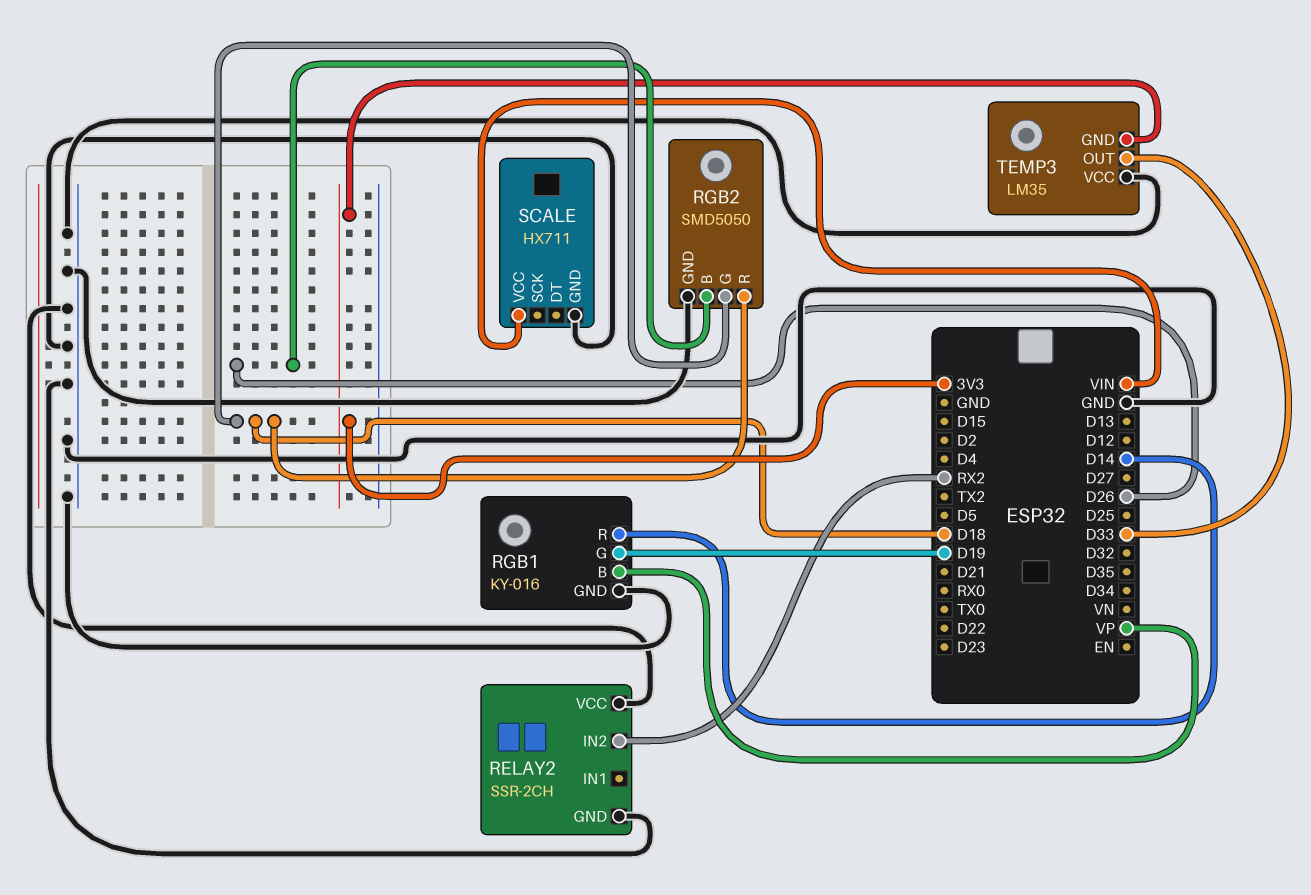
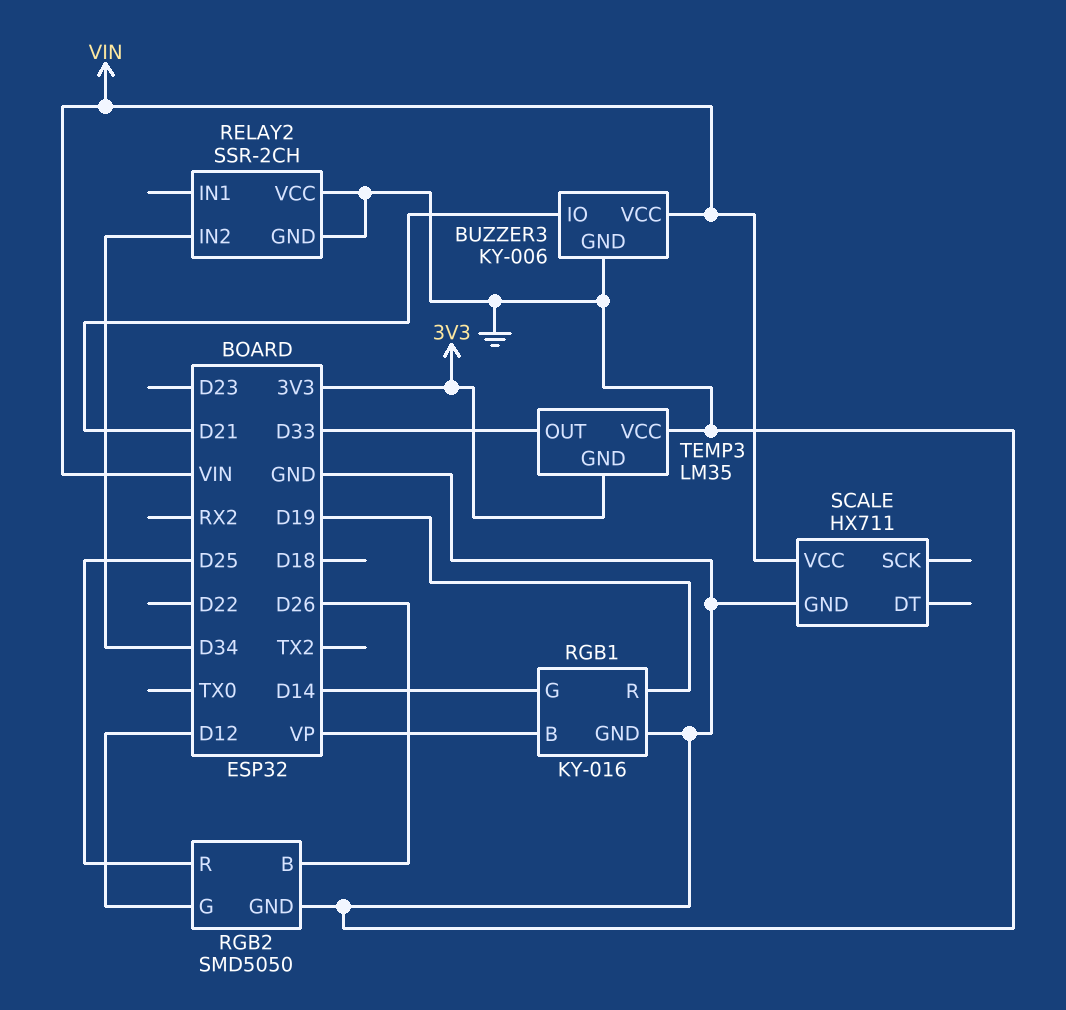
BUZZER3: none -> KY-006
BUZZER3 pin GND: none -> GND
BUZZER3 pin IO: none -> D21
BUZZER3 pin VCC: none -> VIN
RELAY2 pin IN2: RX2 -> D34
RGB1 pin G: D19 -> D14
RGB1 pin R: D14 -> D19
RGB2 pin G: D18 -> D12
RGB2 pin R: D18 -> D25

